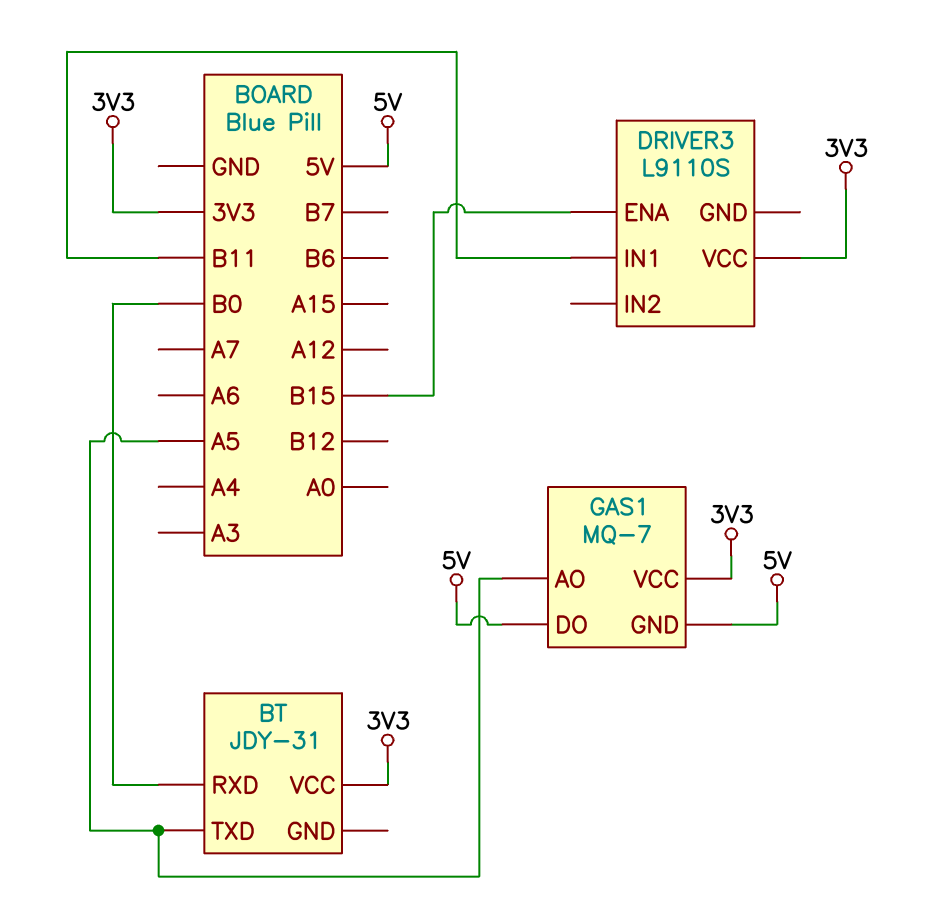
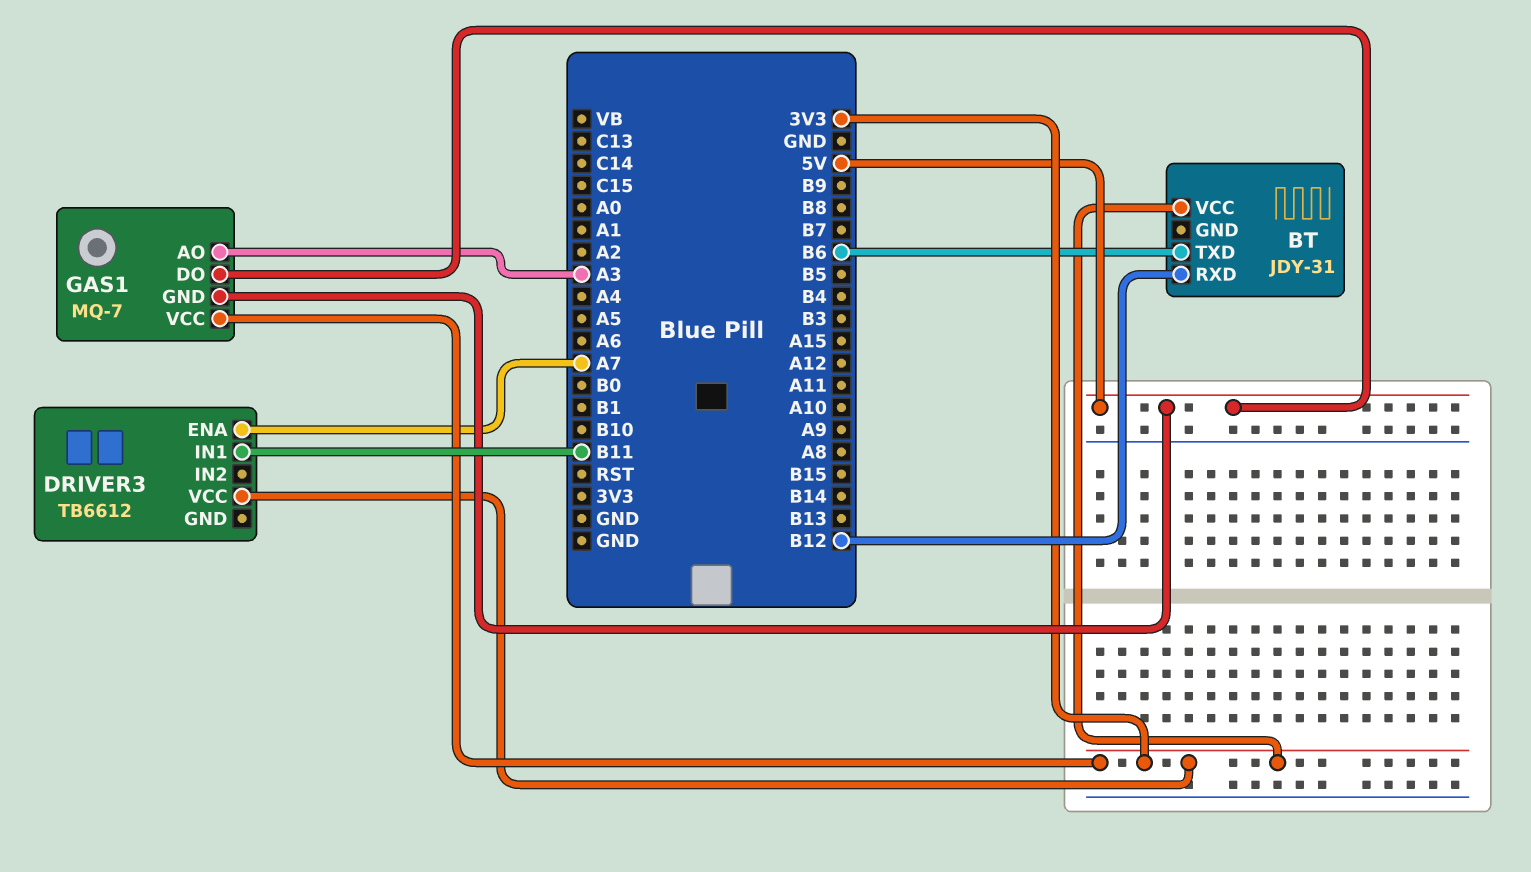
BT pin RXD: B0 -> B12
BT pin TXD: A5 -> B6
DRIVER3: L9110S -> TB6612
DRIVER3 pin ENA: B15 -> A7
GAS1 pin AO: A5 -> A3

